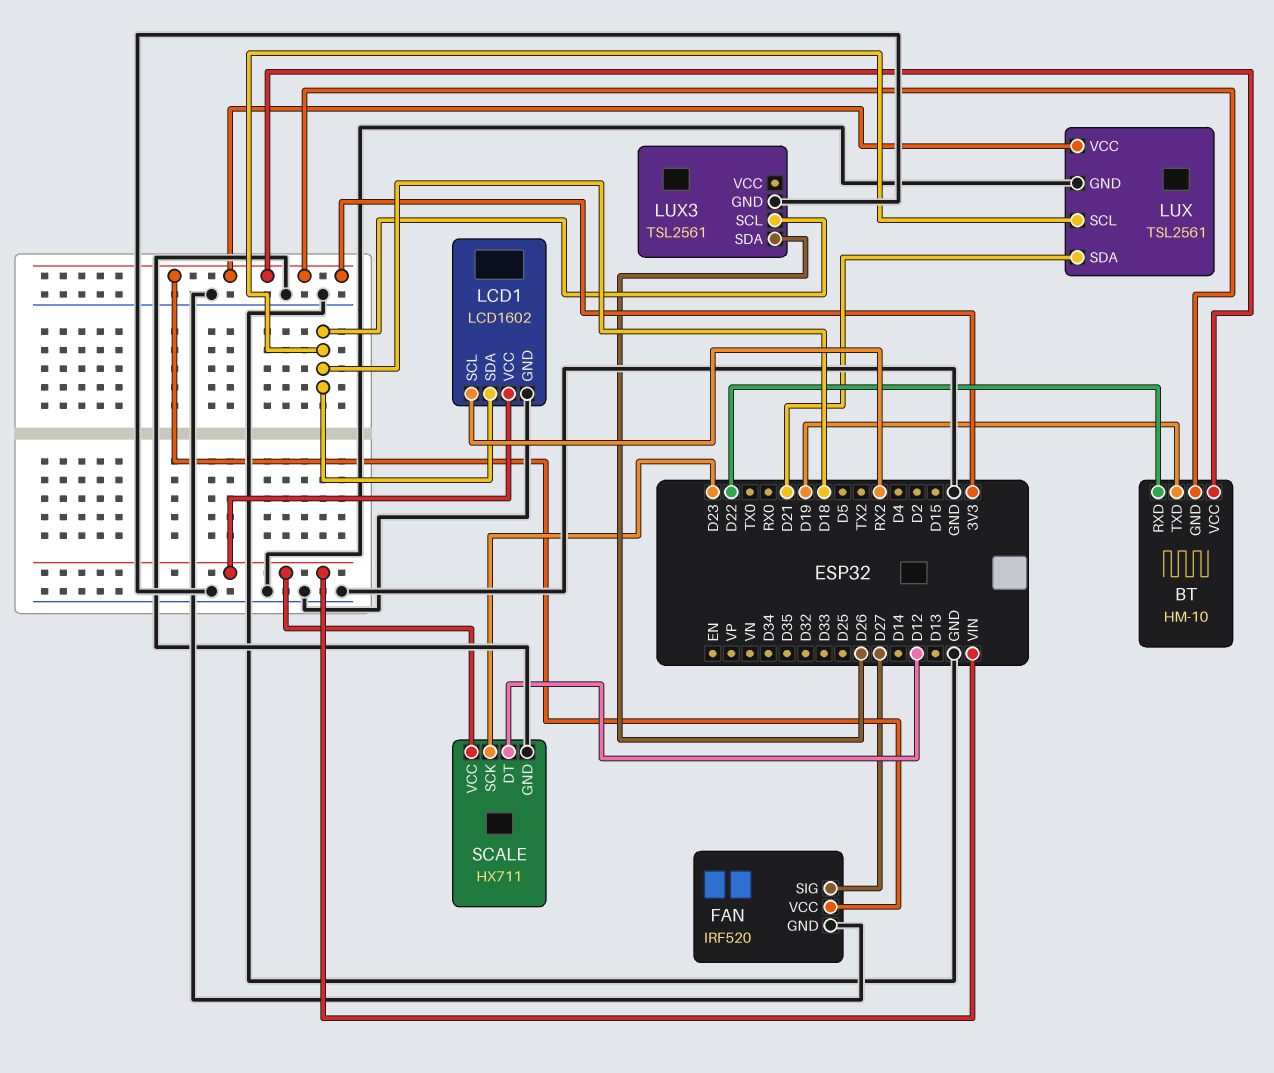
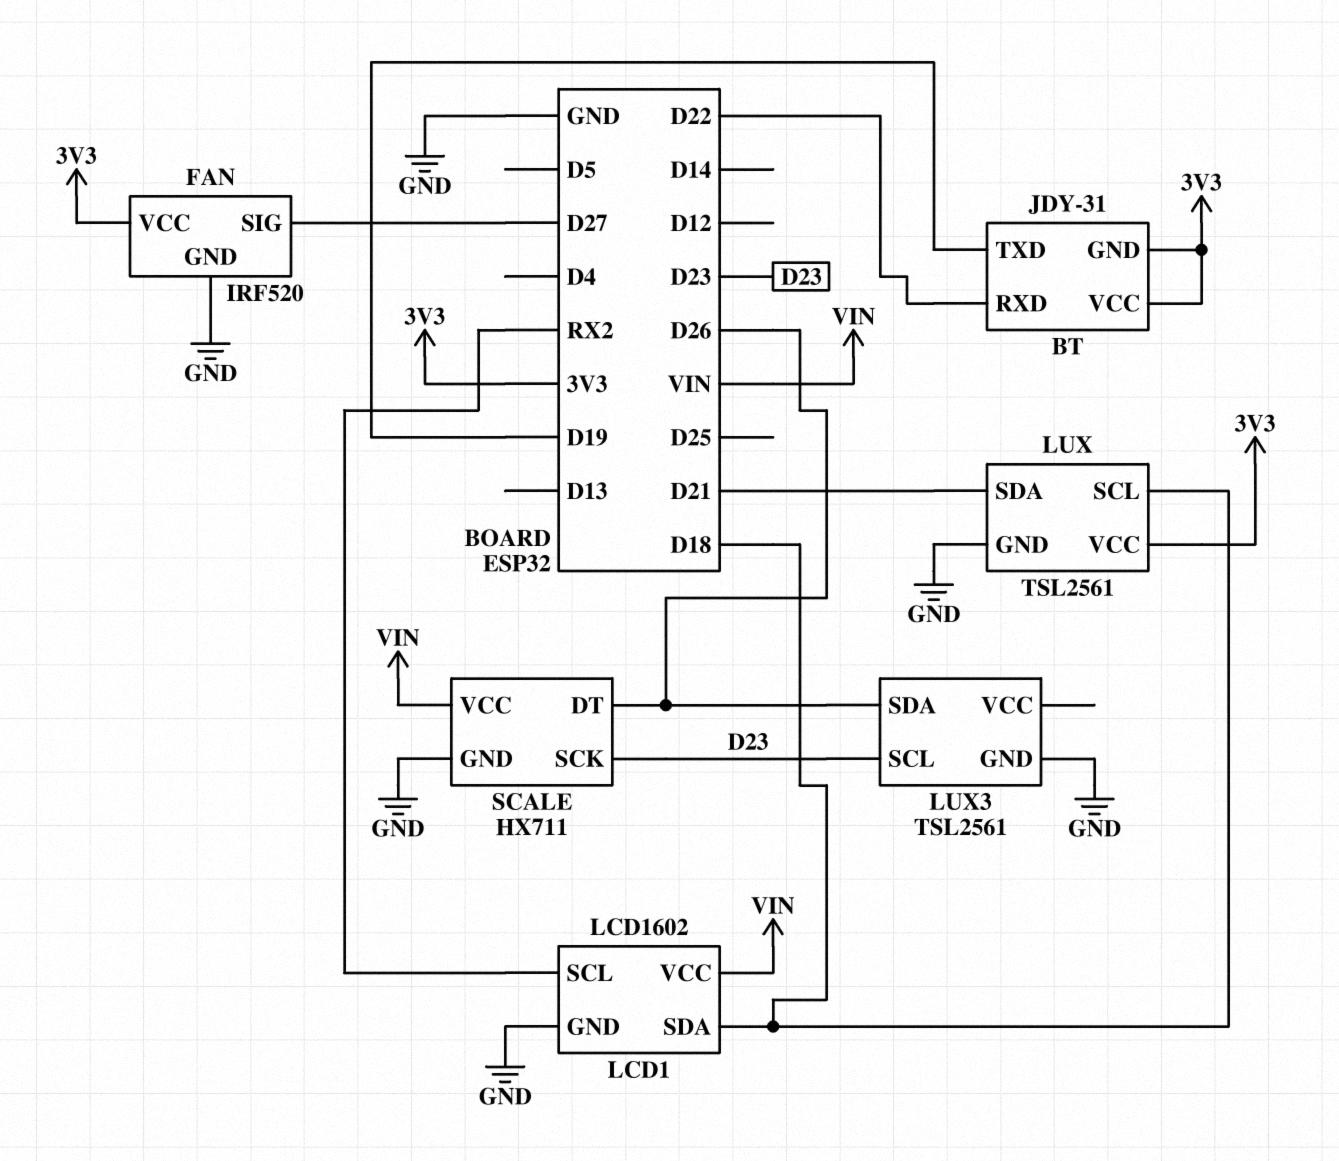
BT: HM-10 -> JDY-31
LUX3 pin SCL: D18 -> D23
SCALE pin DT: D12 -> D26

